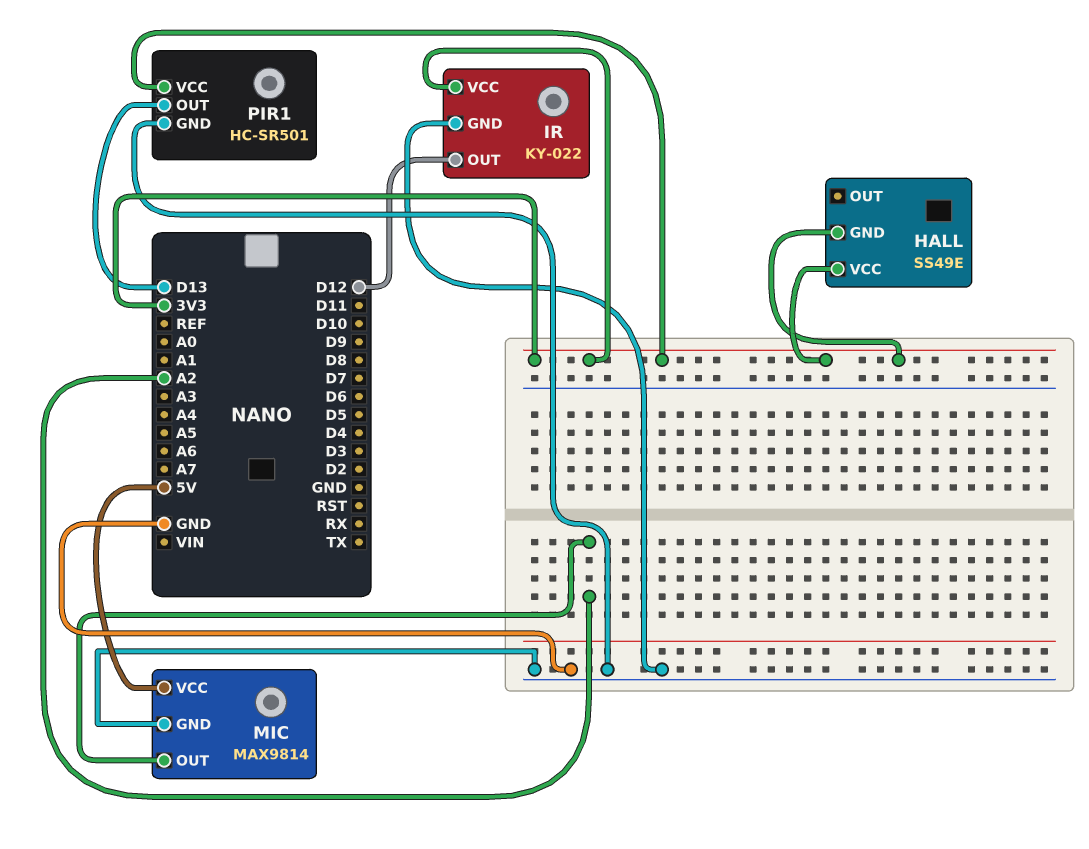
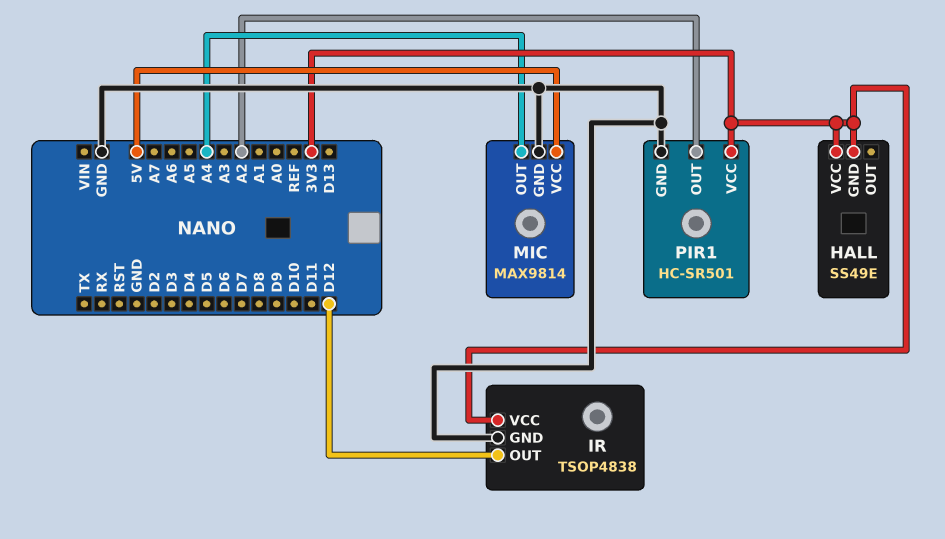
IR: KY-022 -> TSOP4838
MIC pin OUT: A2 -> A4
PIR1 pin OUT: D13 -> A2

